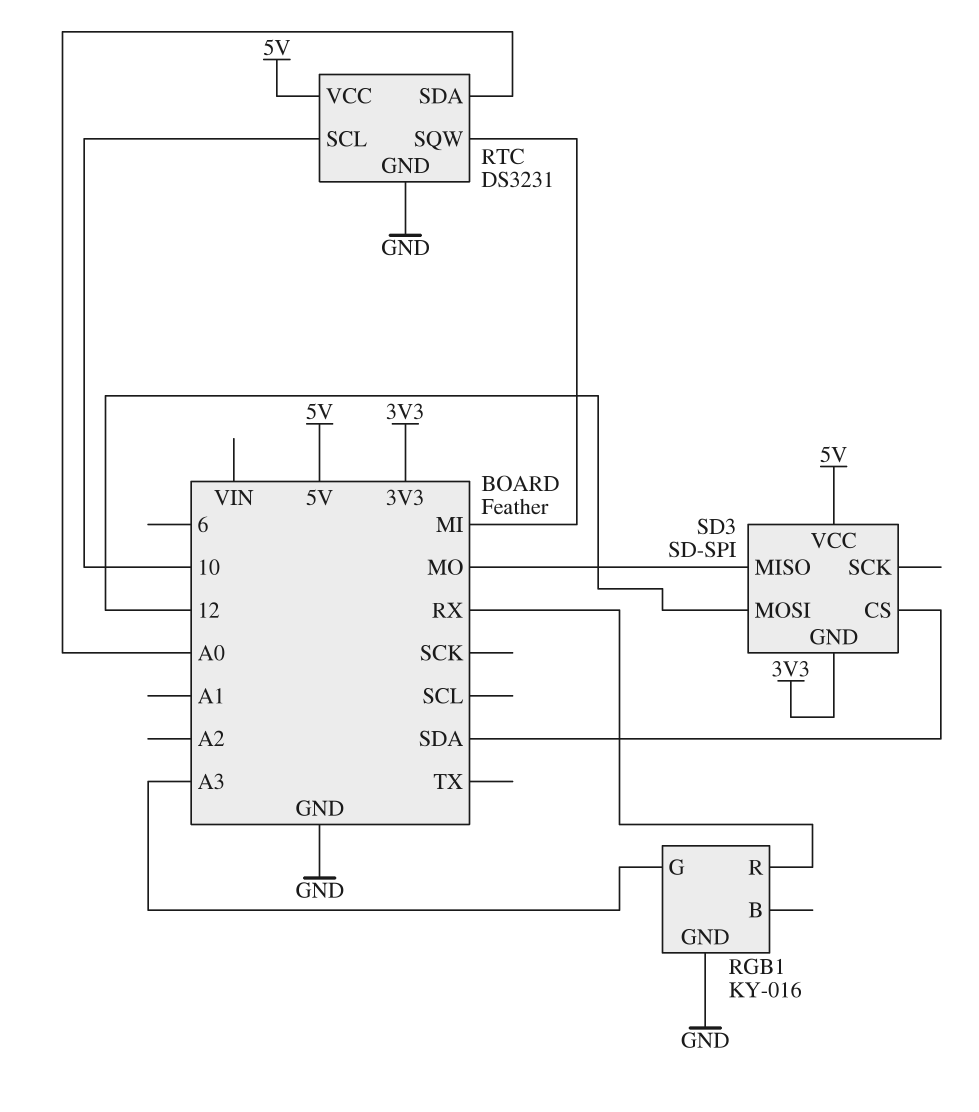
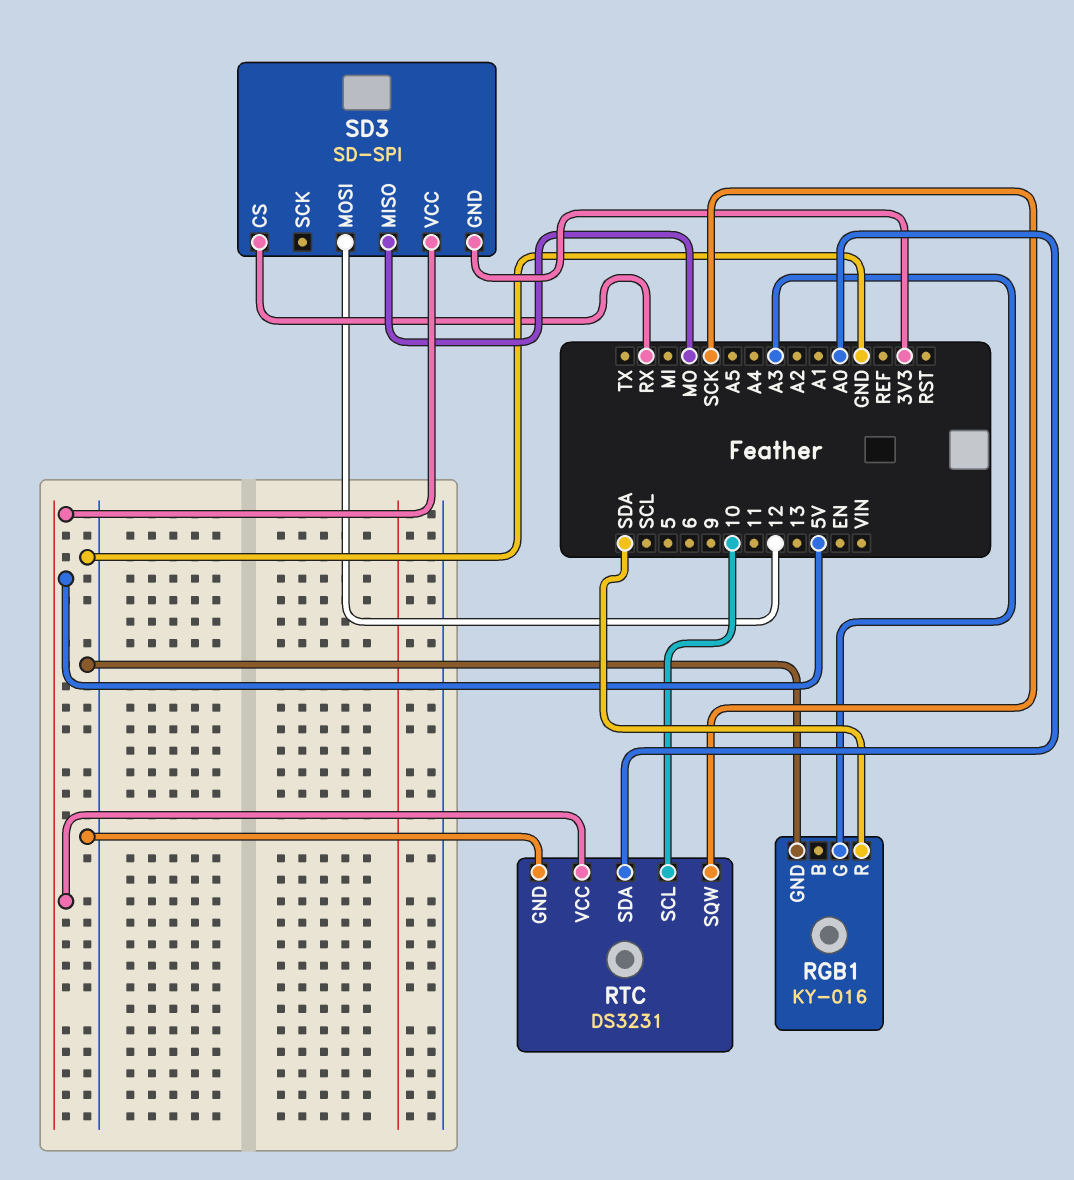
RGB1 pin R: RX -> SDA
RTC pin SQW: MI -> SCK
SD3 pin CS: SDA -> RX

